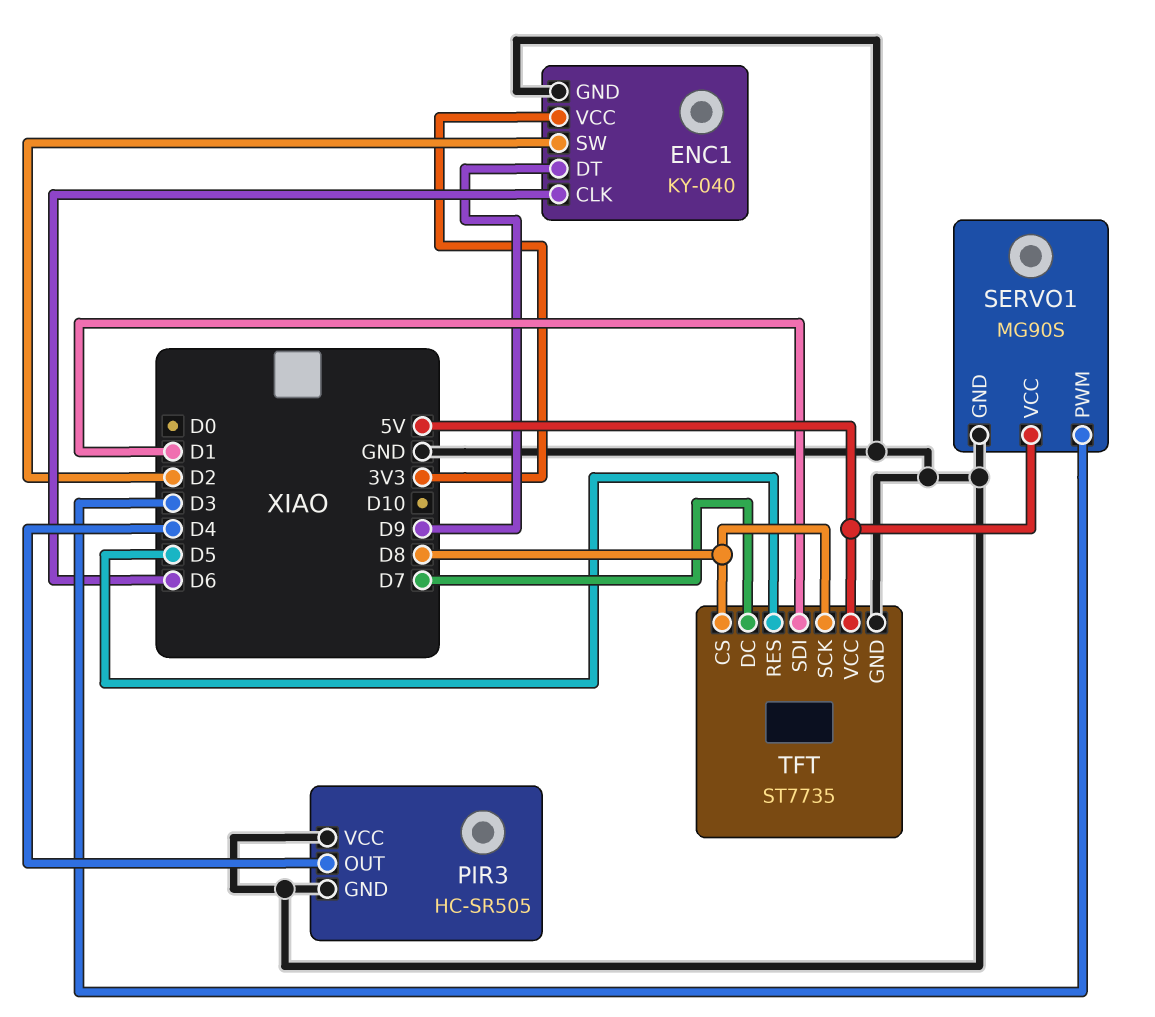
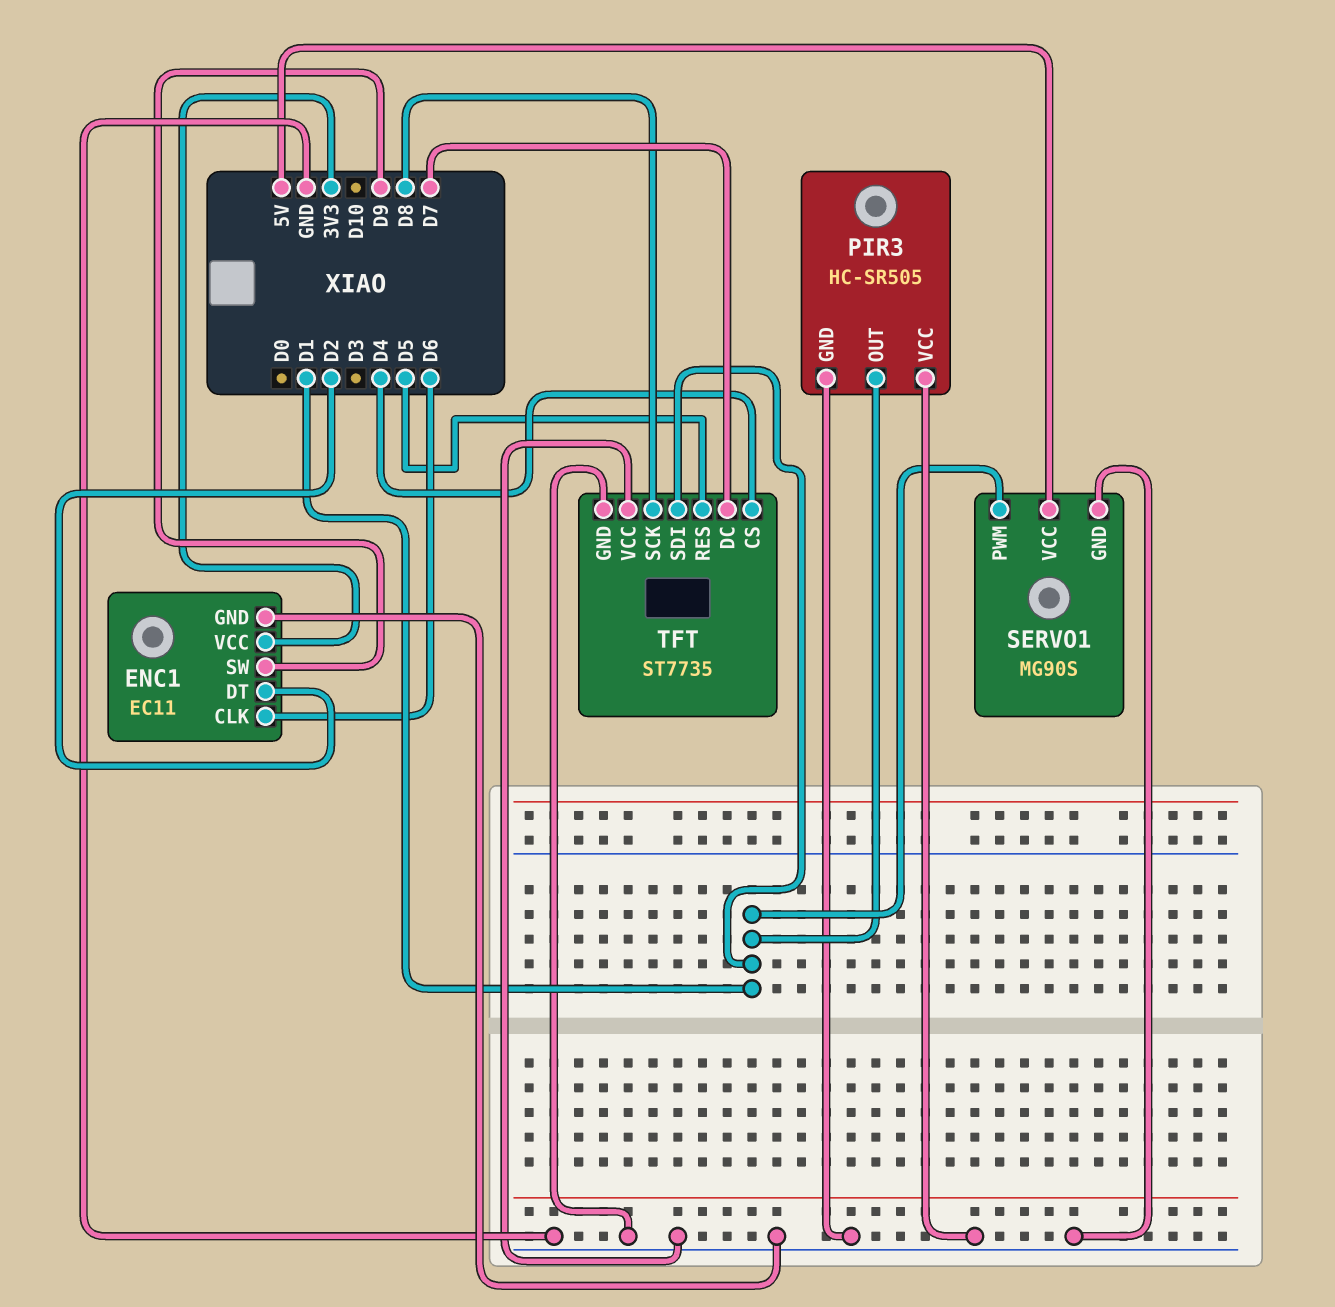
ENC1: KY-040 -> EC11
ENC1 pin DT: D9 -> D2
ENC1 pin SW: D2 -> D9
PIR3 pin OUT: D4 -> D1
SERVO1 pin PWM: D3 -> D1
TFT pin CS: D8 -> D4
TFT pin VCC: 5V -> GND

